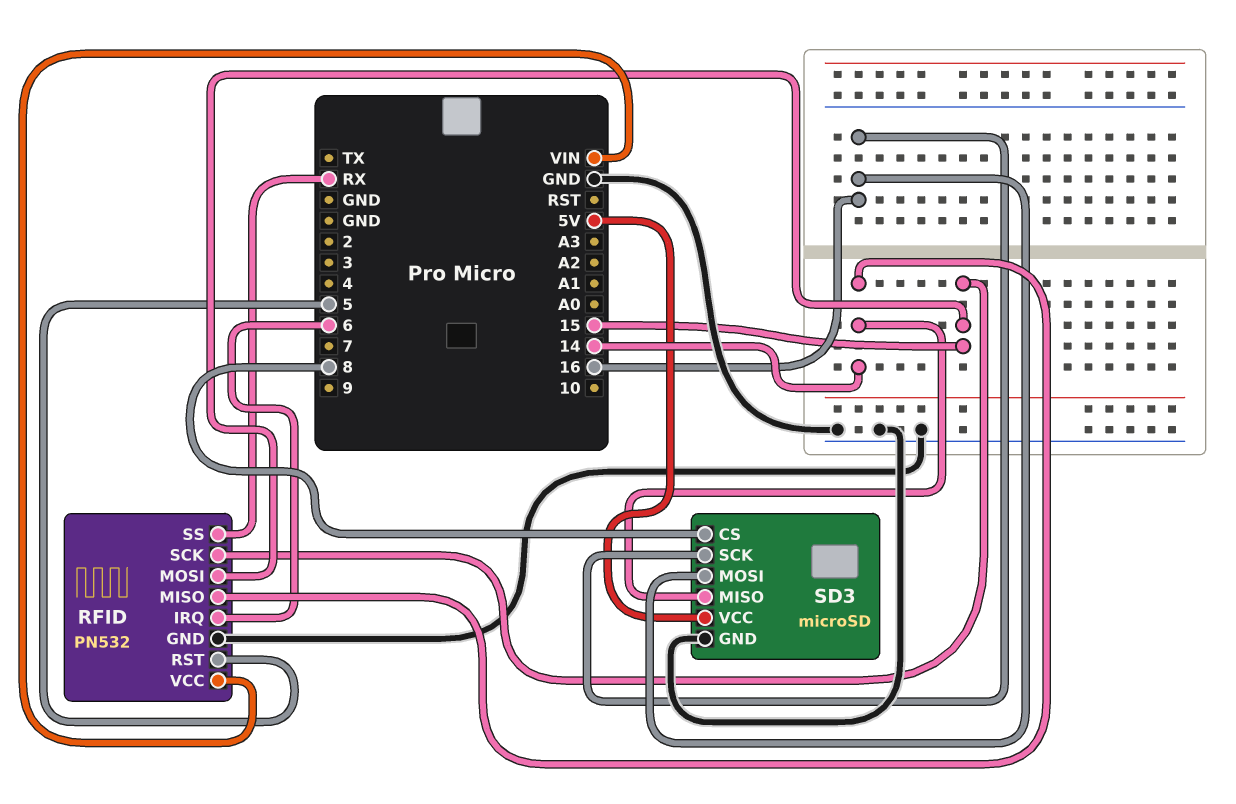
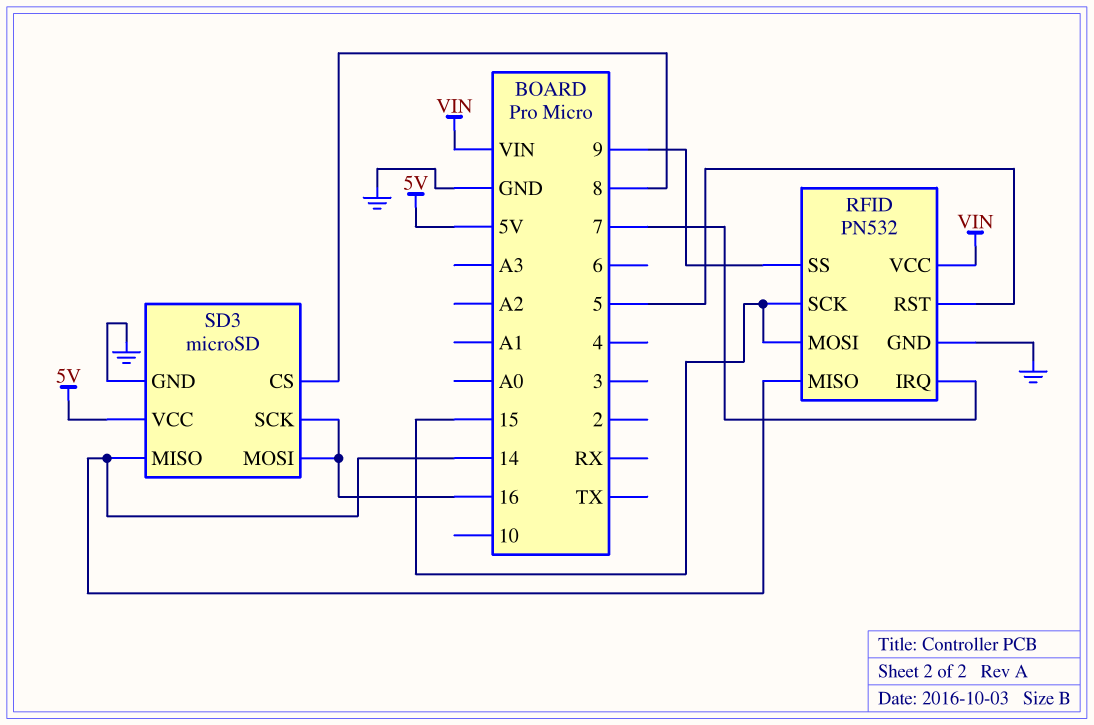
RFID pin IRQ: 6 -> 7
RFID pin SS: RX -> 9

